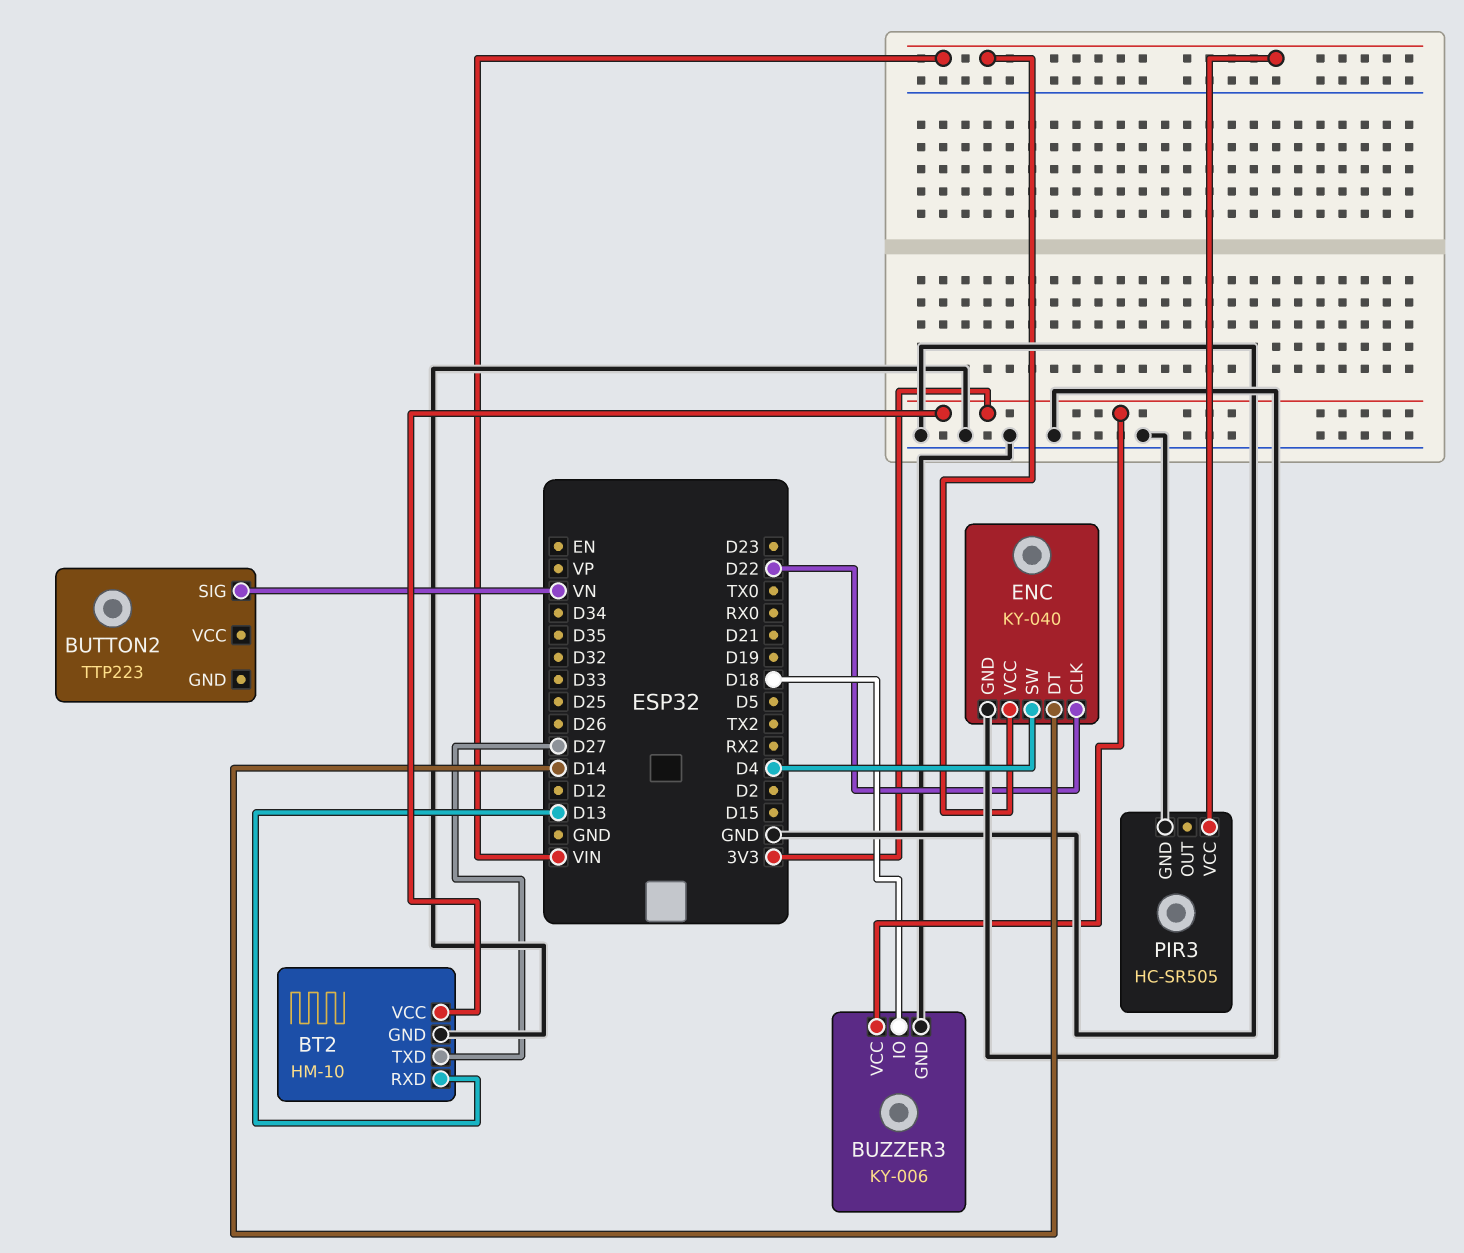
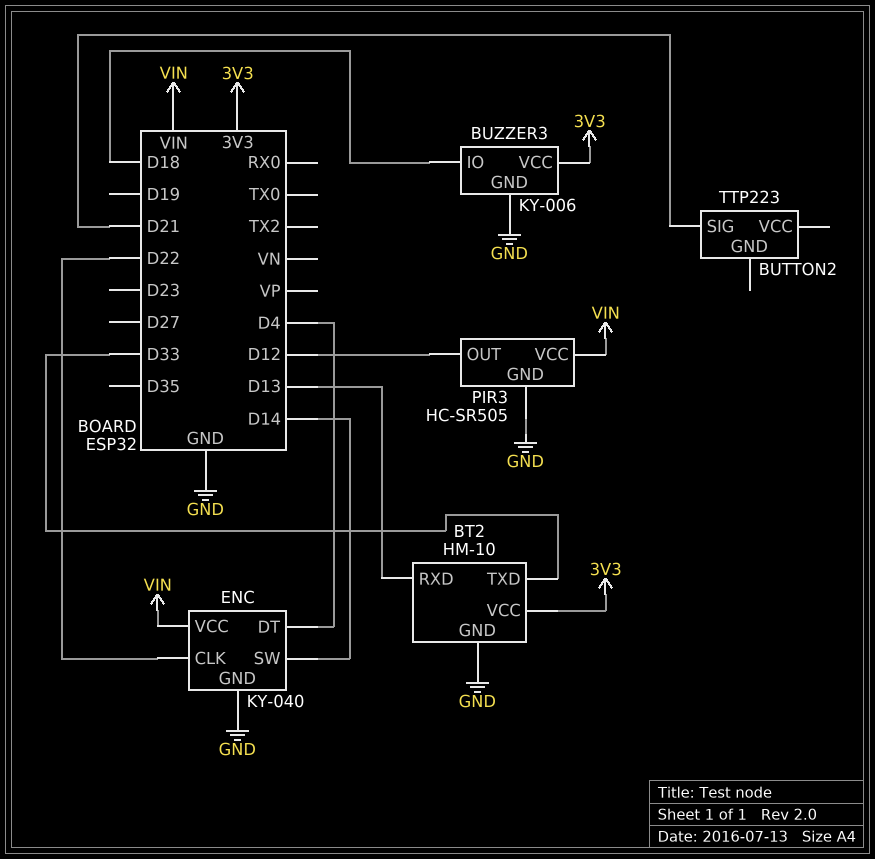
BT2 pin TXD: D27 -> D33
BUTTON2 pin SIG: VN -> D21
ENC pin DT: D14 -> D4
ENC pin SW: D4 -> D14
PIR3 pin OUT: none -> D12

